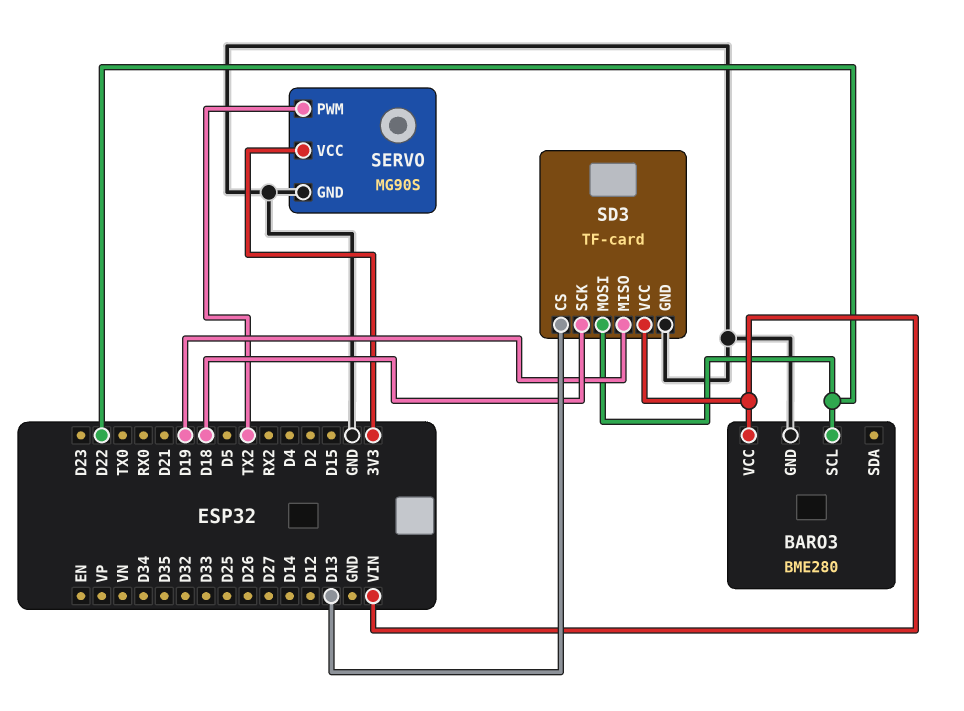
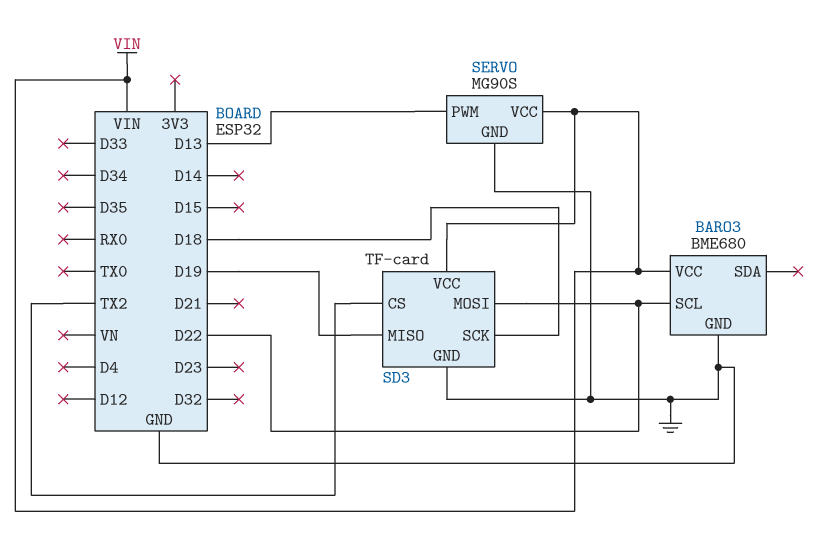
BARO3: BME280 -> BME680
SD3 pin CS: D13 -> TX2
SERVO pin PWM: TX2 -> D13
SERVO pin VCC: 3V3 -> VIN

